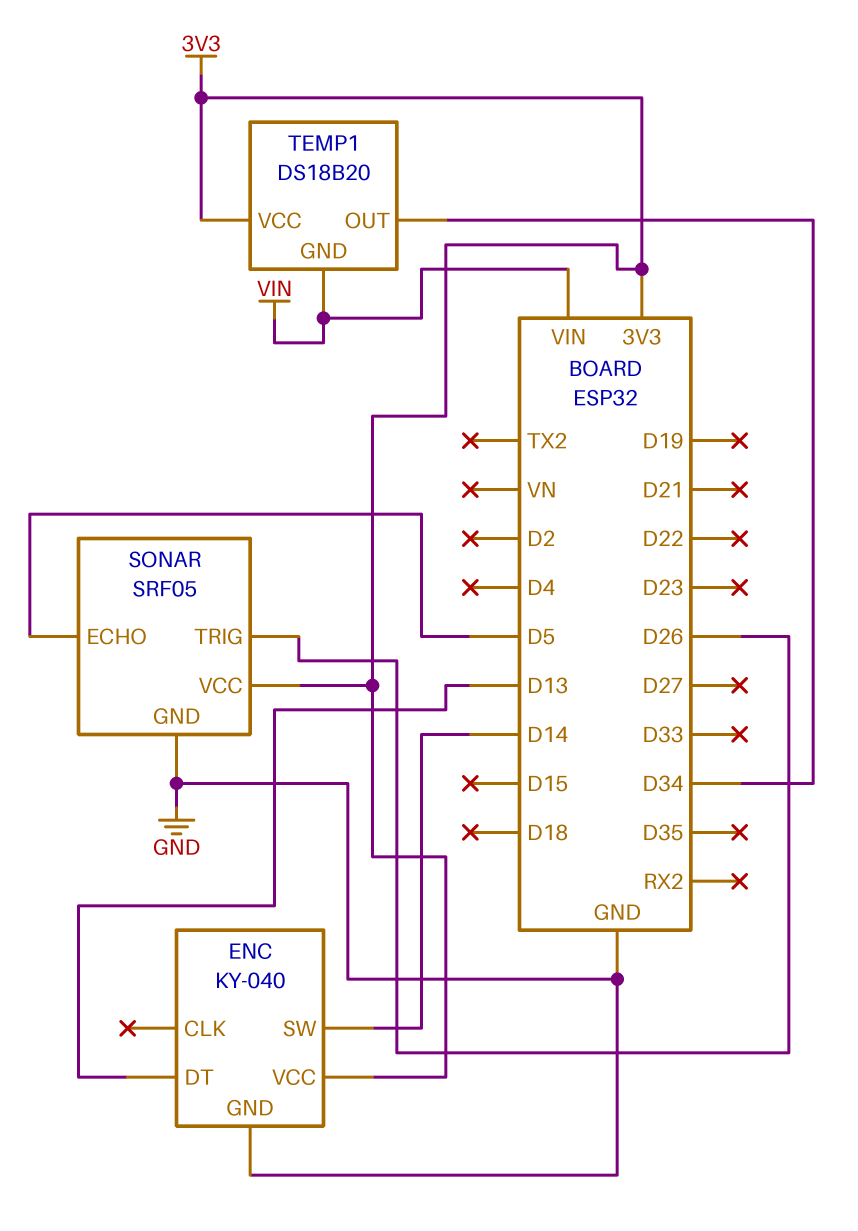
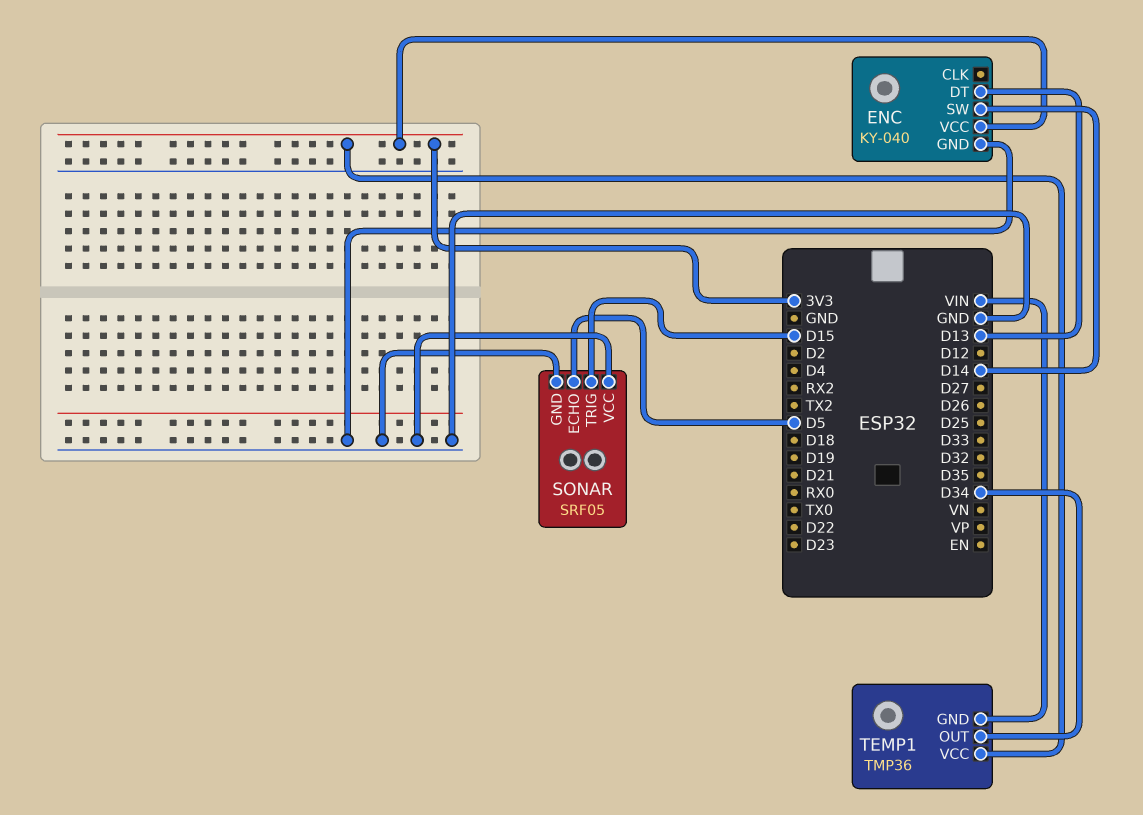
SONAR pin TRIG: D26 -> D15
SONAR pin VCC: 3V3 -> GND
TEMP1: DS18B20 -> TMP36

